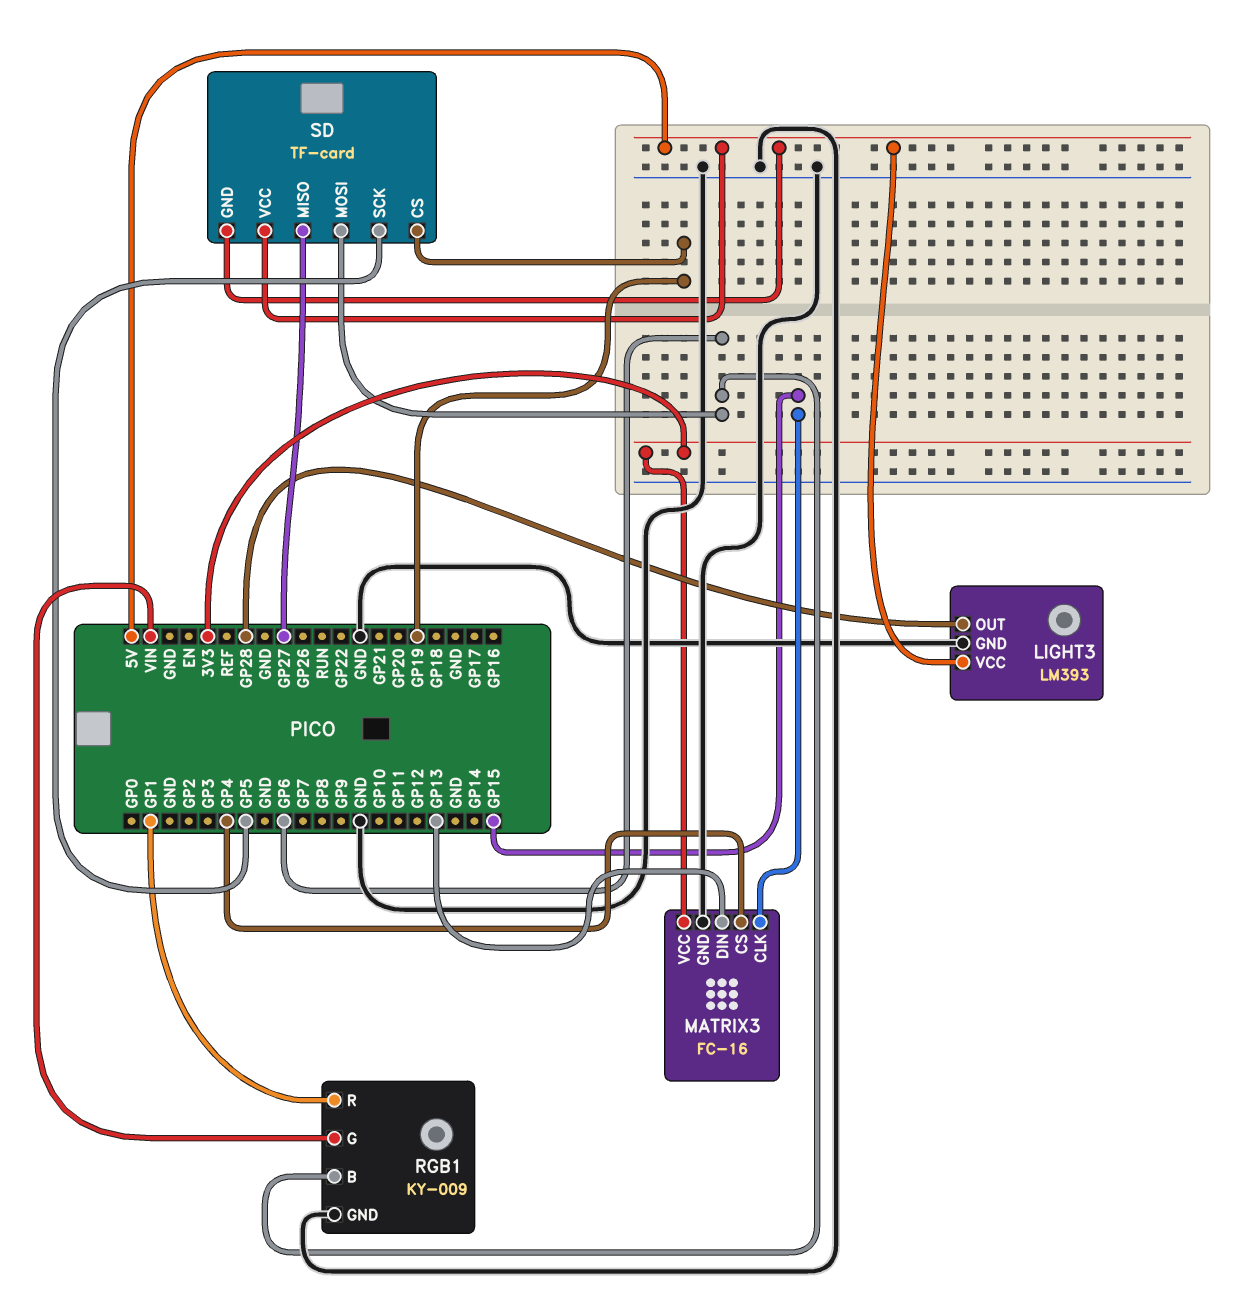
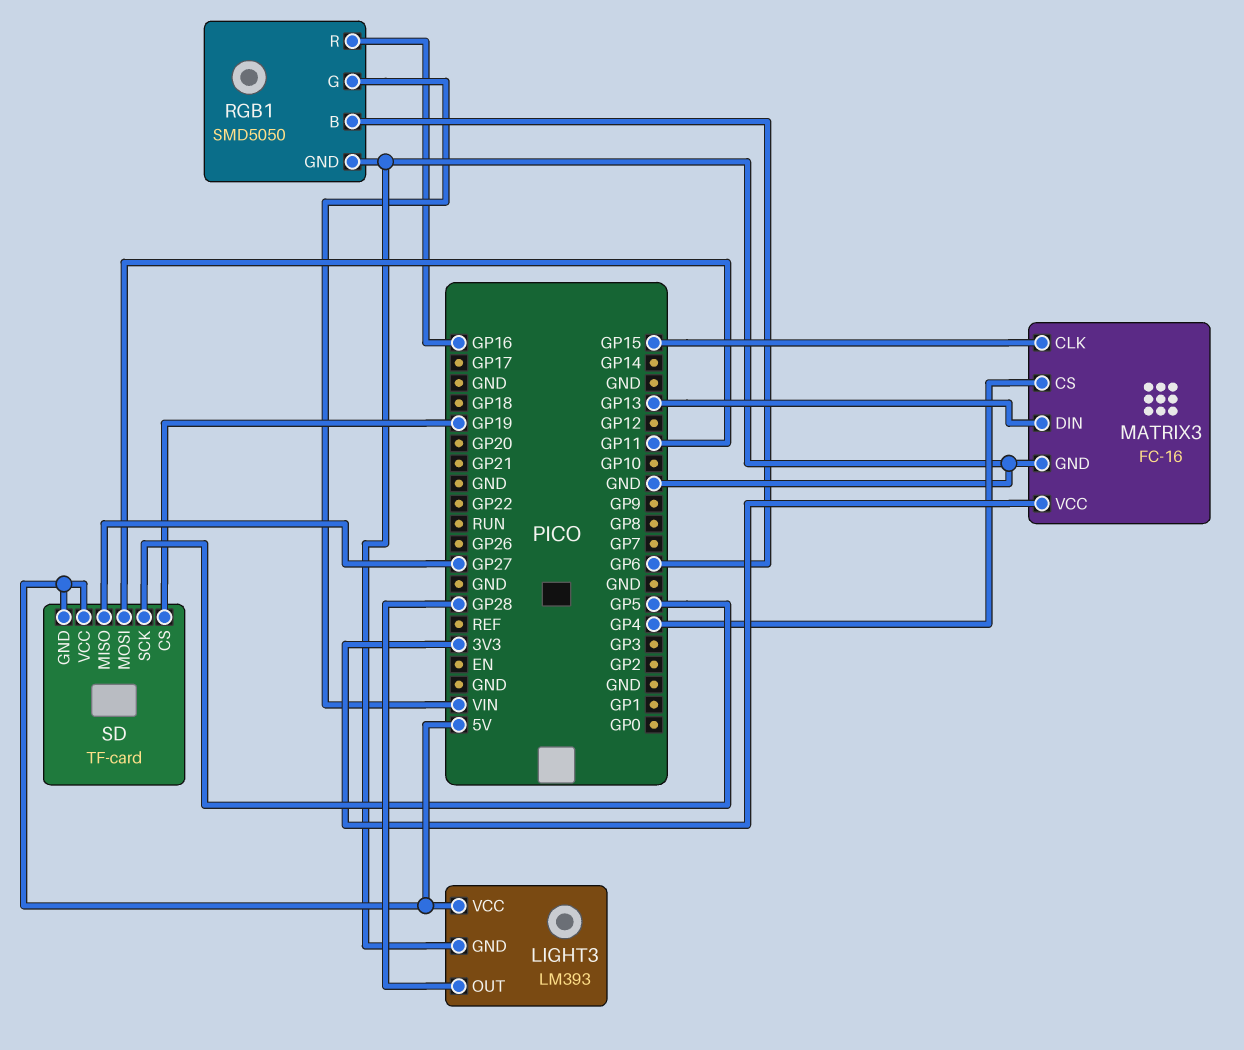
RGB1: KY-009 -> SMD5050
RGB1 pin R: GP1 -> GP16
SD pin MOSI: GP6 -> GP11

